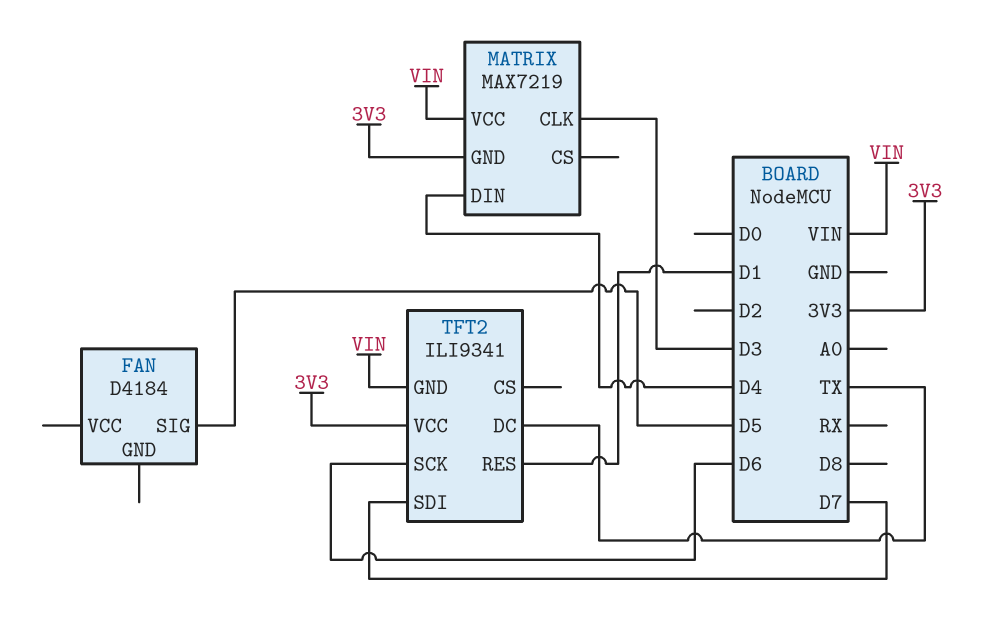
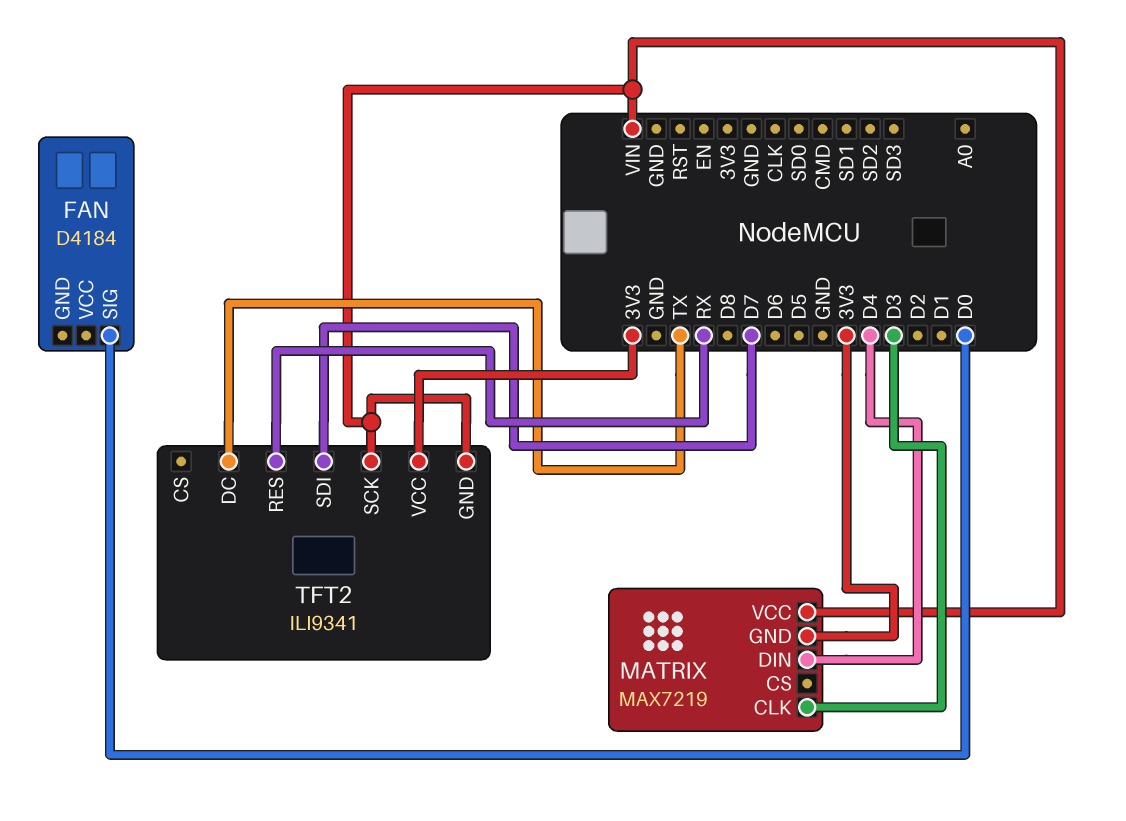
FAN pin SIG: D5 -> D0
TFT2 pin RES: D1 -> RX
TFT2 pin SCK: D6 -> VIN

